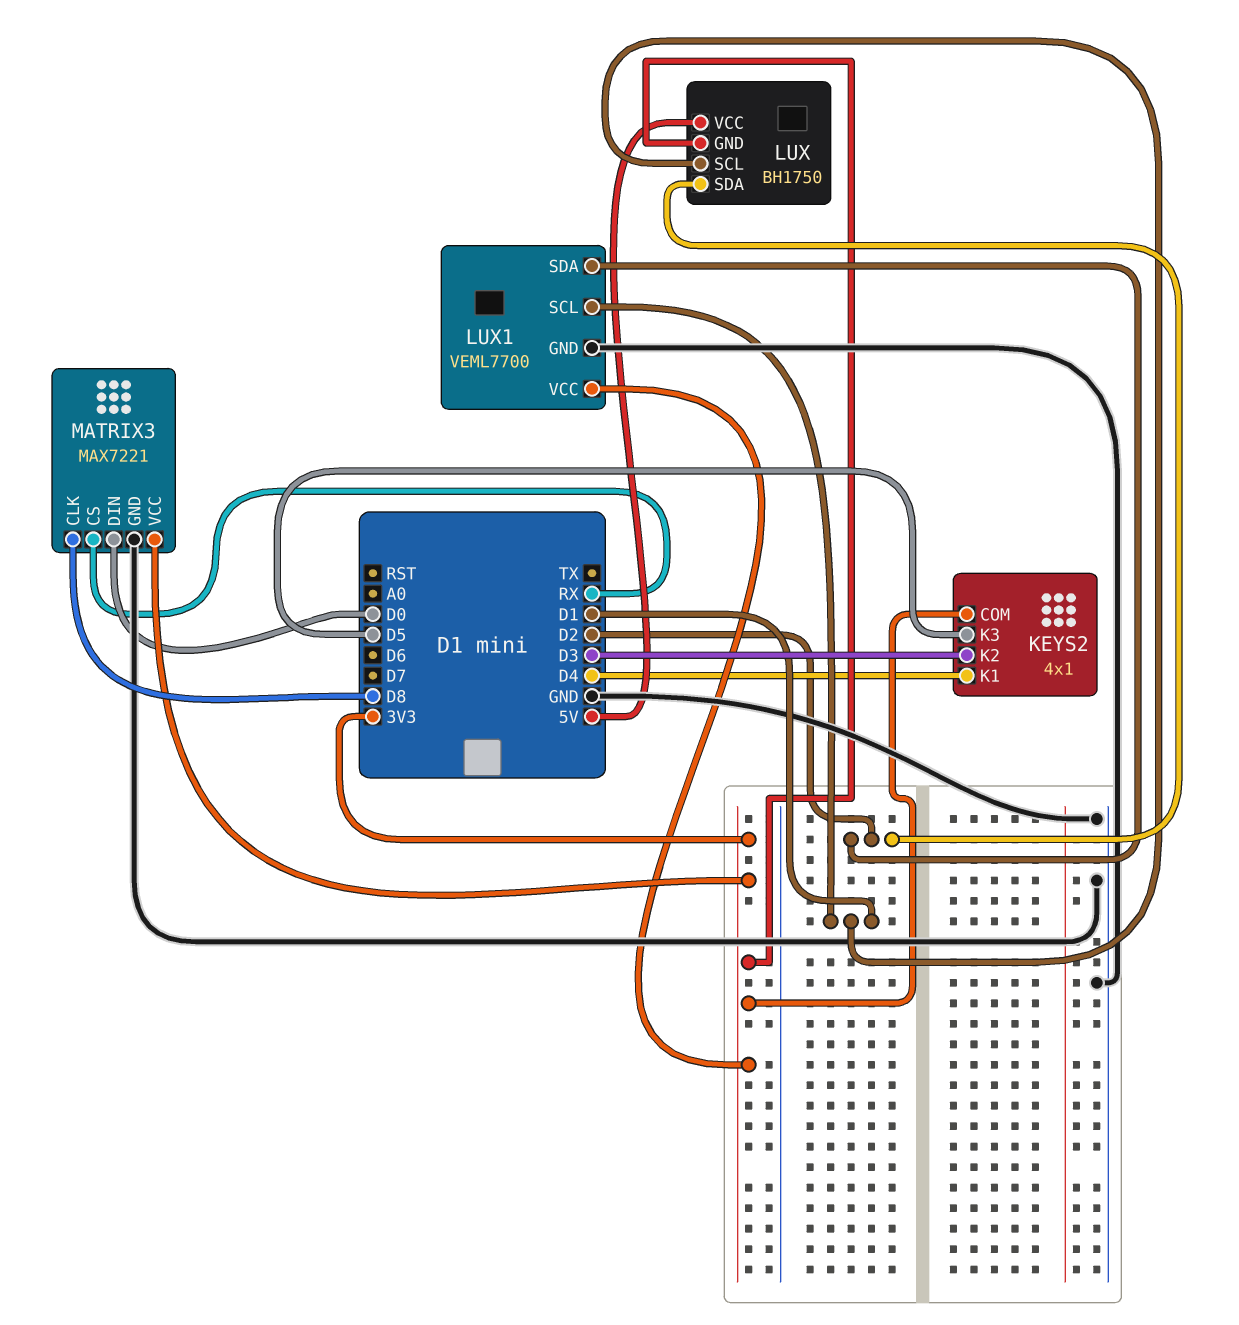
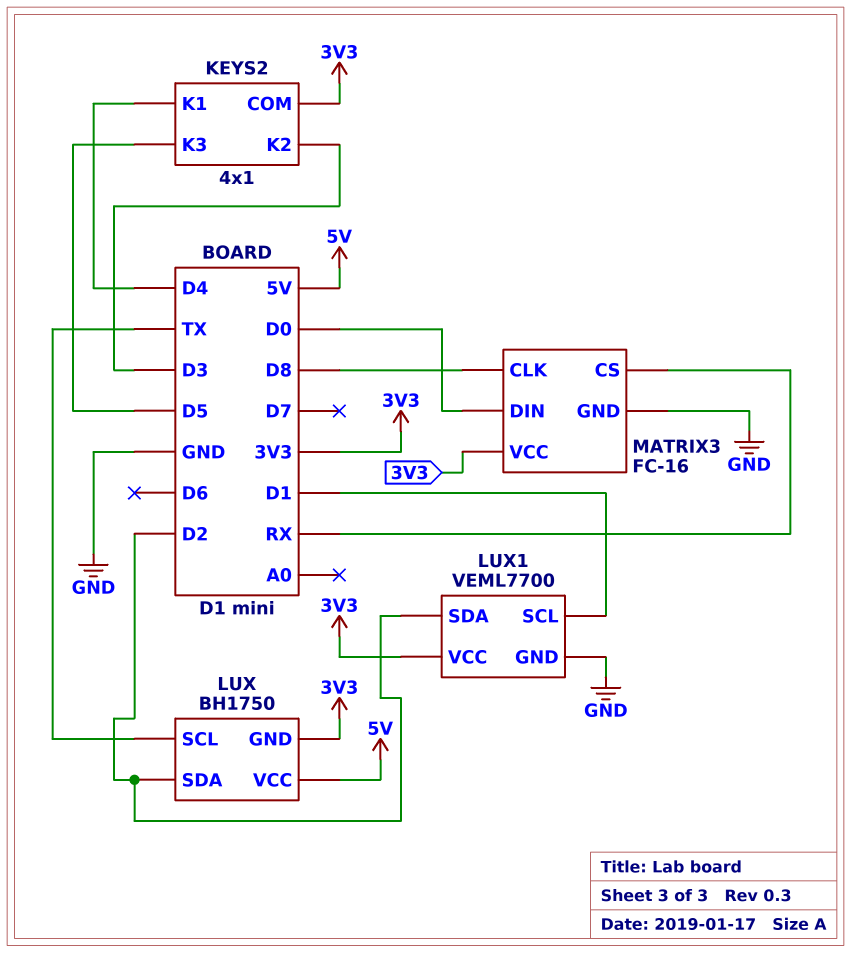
LUX pin SCL: D1 -> TX
MATRIX3: MAX7221 -> FC-16

